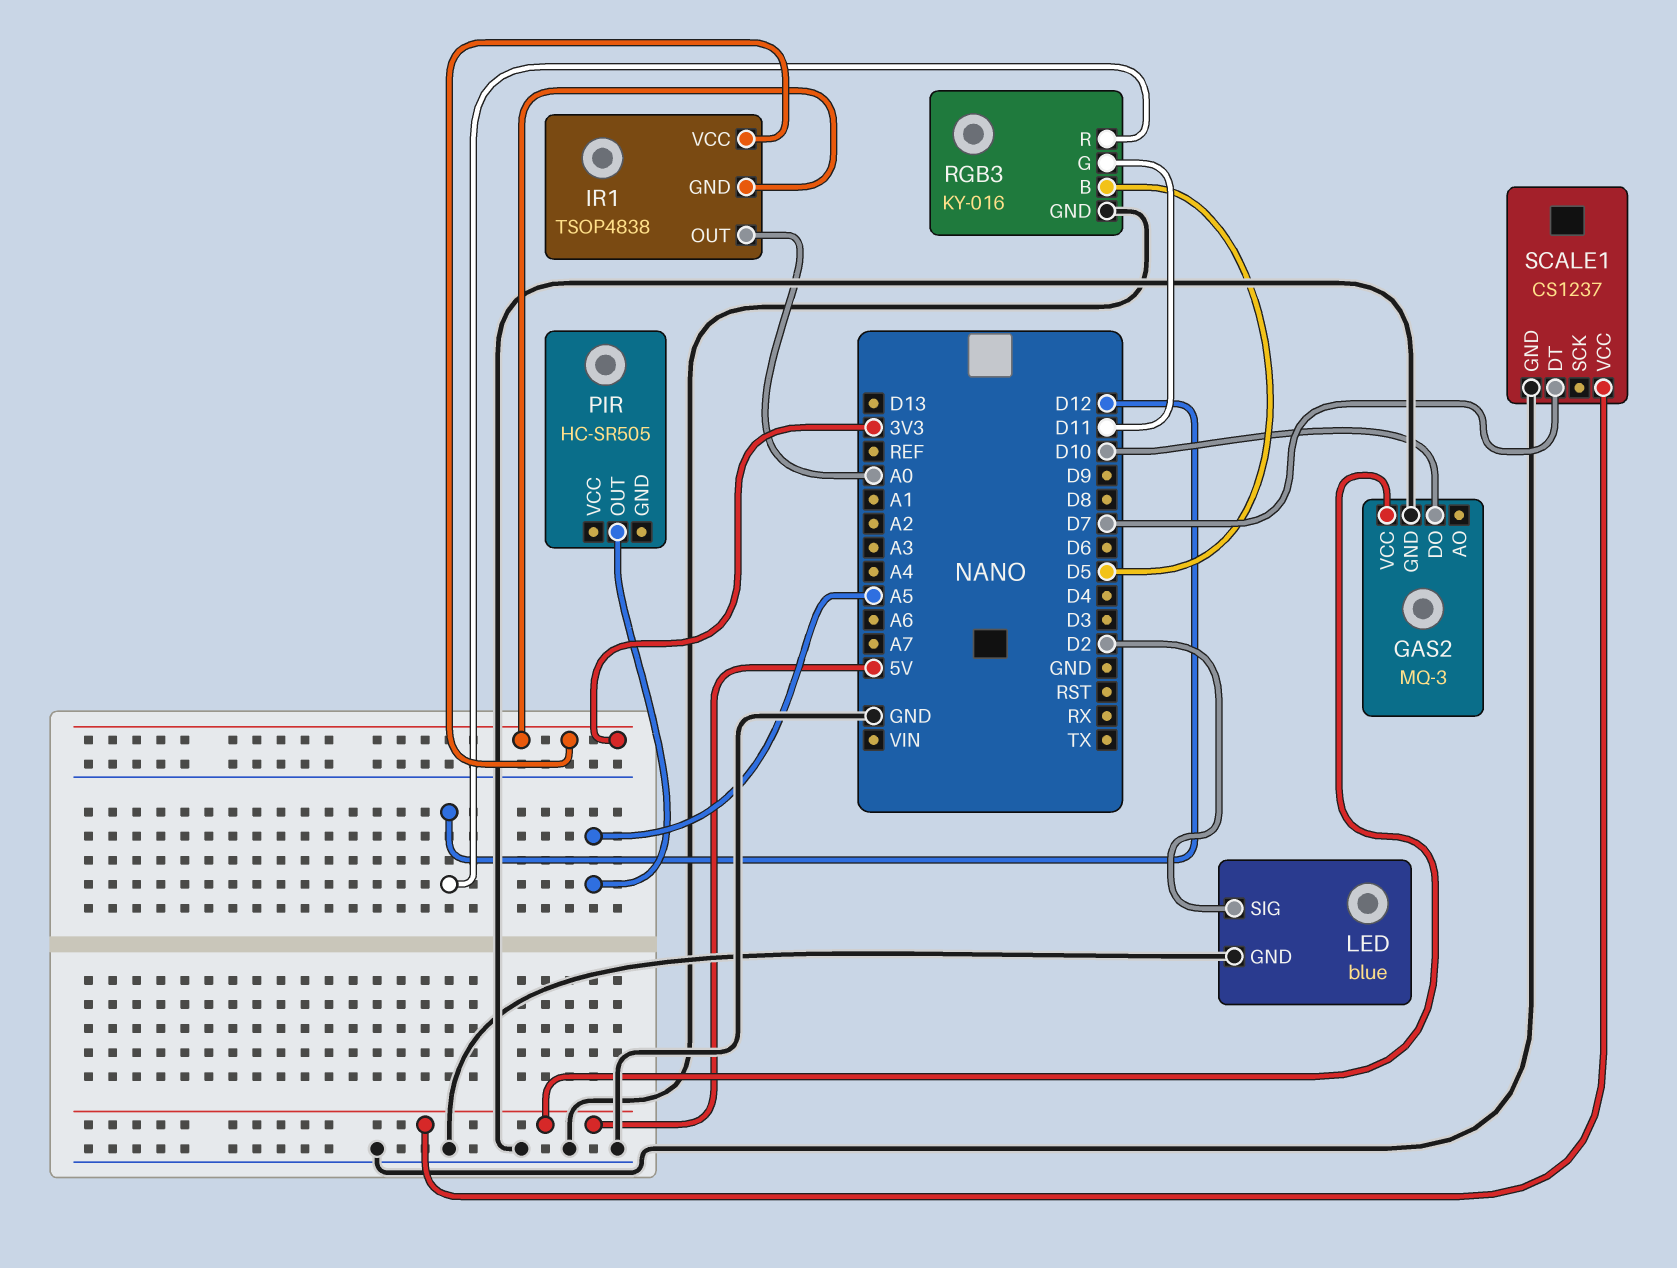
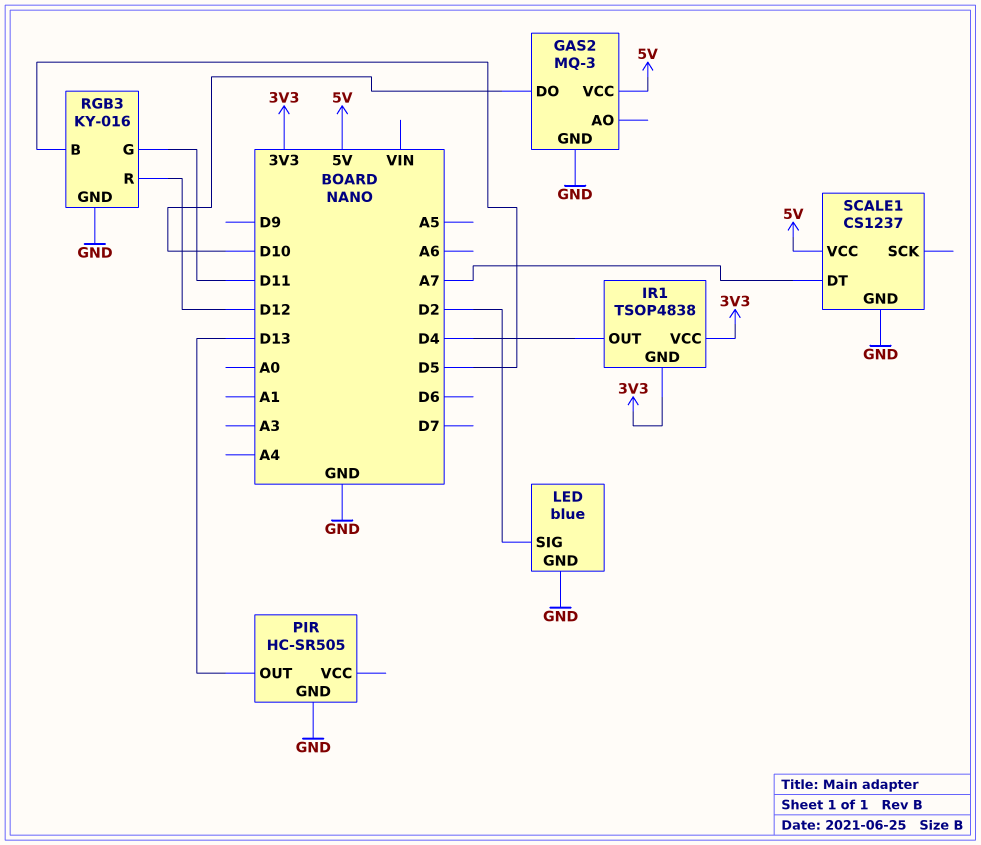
IR1 pin OUT: A0 -> D4
PIR pin GND: none -> GND
PIR pin OUT: A5 -> D13
SCALE1 pin DT: D7 -> A7

